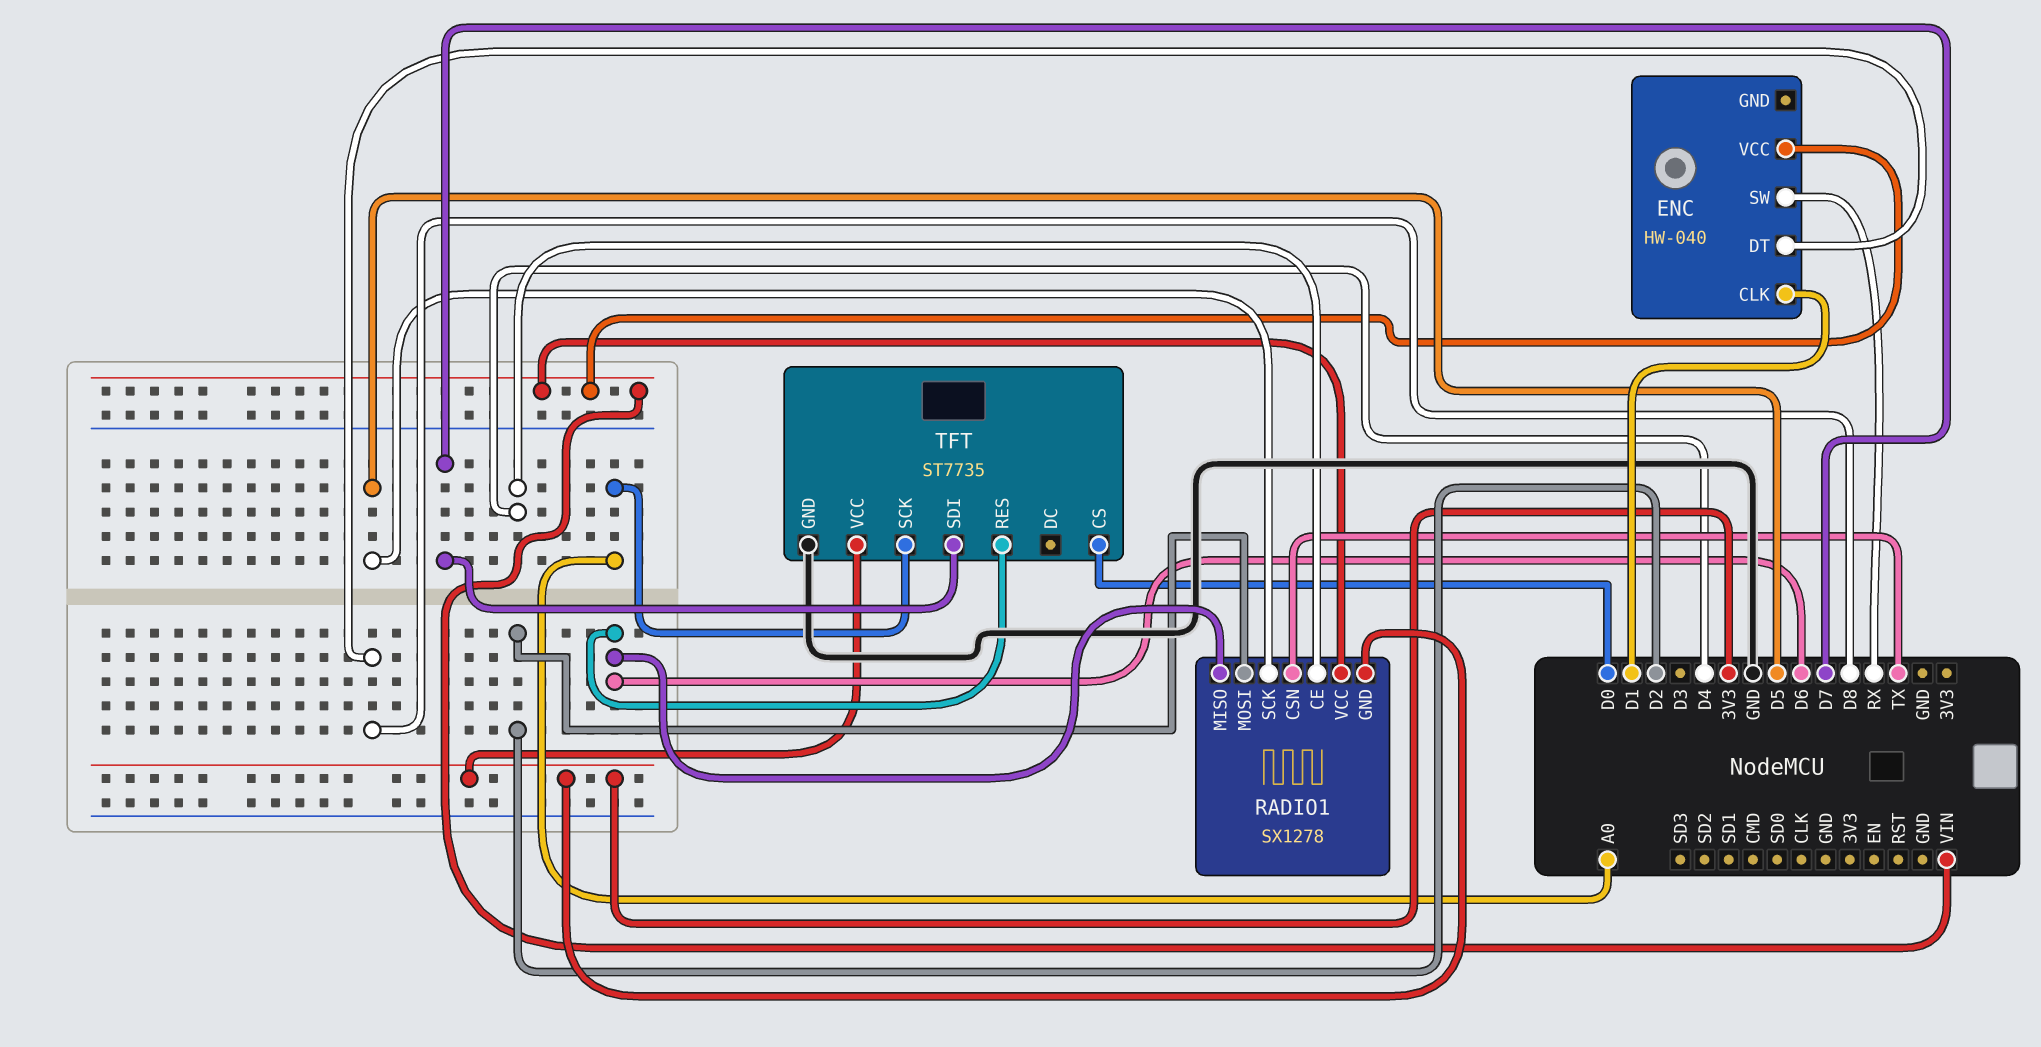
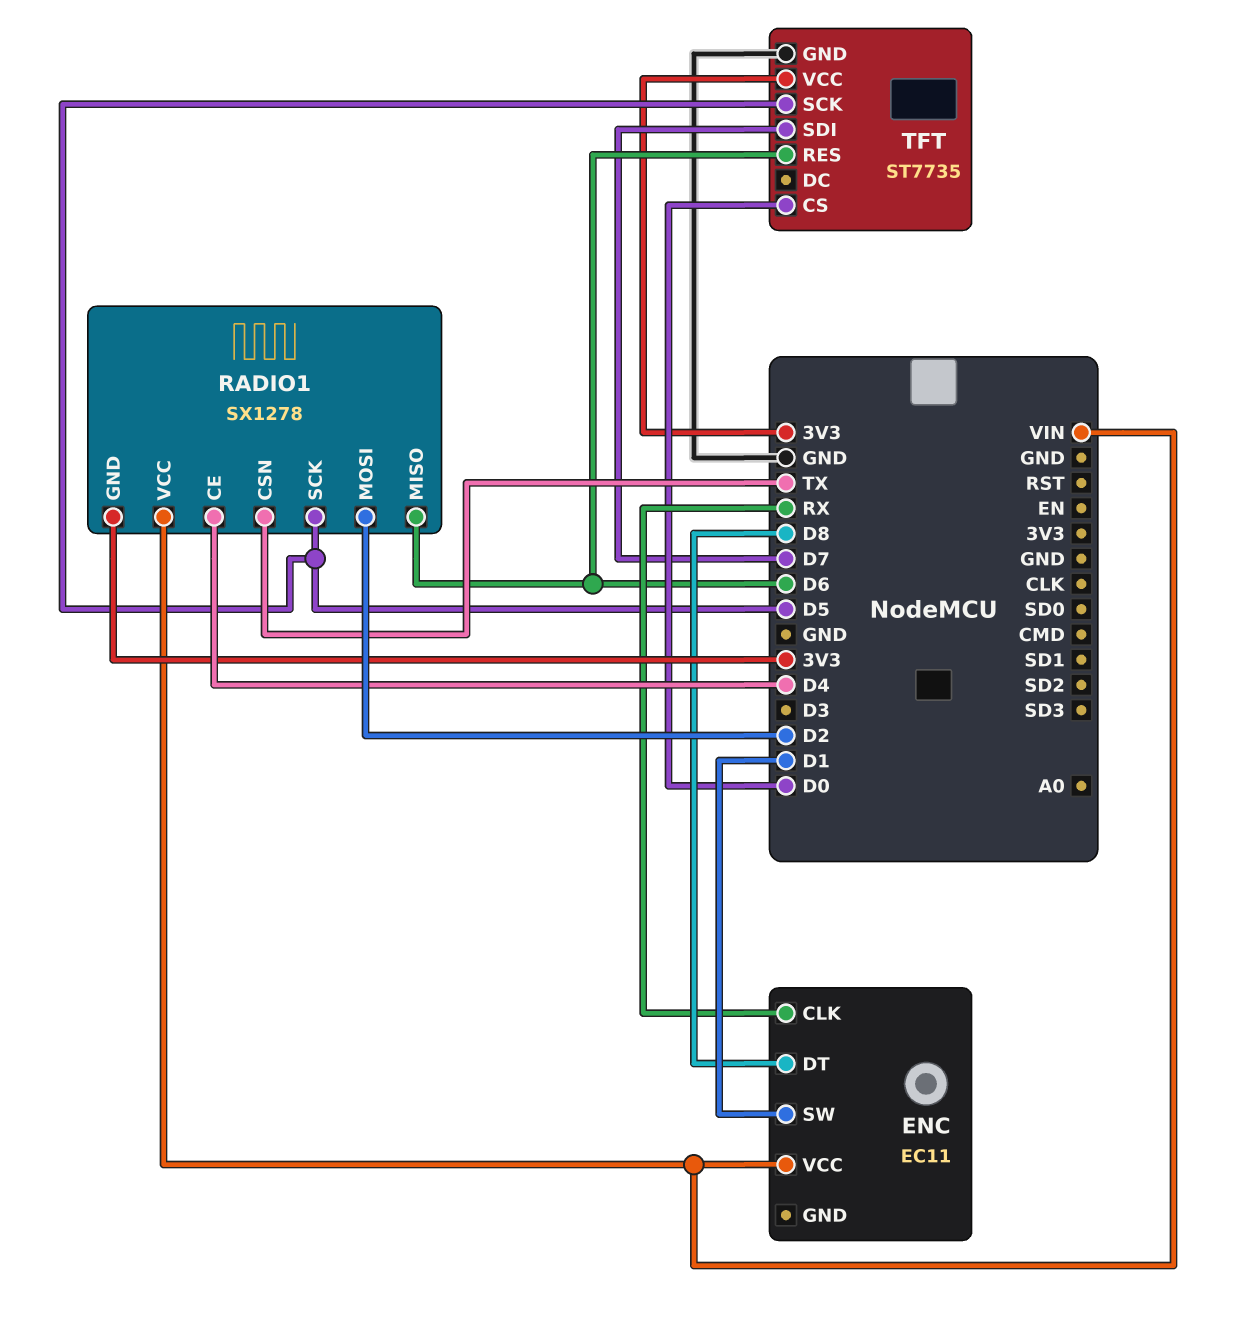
ENC: HW-040 -> EC11
ENC pin CLK: D1 -> RX
ENC pin SW: RX -> D1
TFT pin SCK: A0 -> D5

